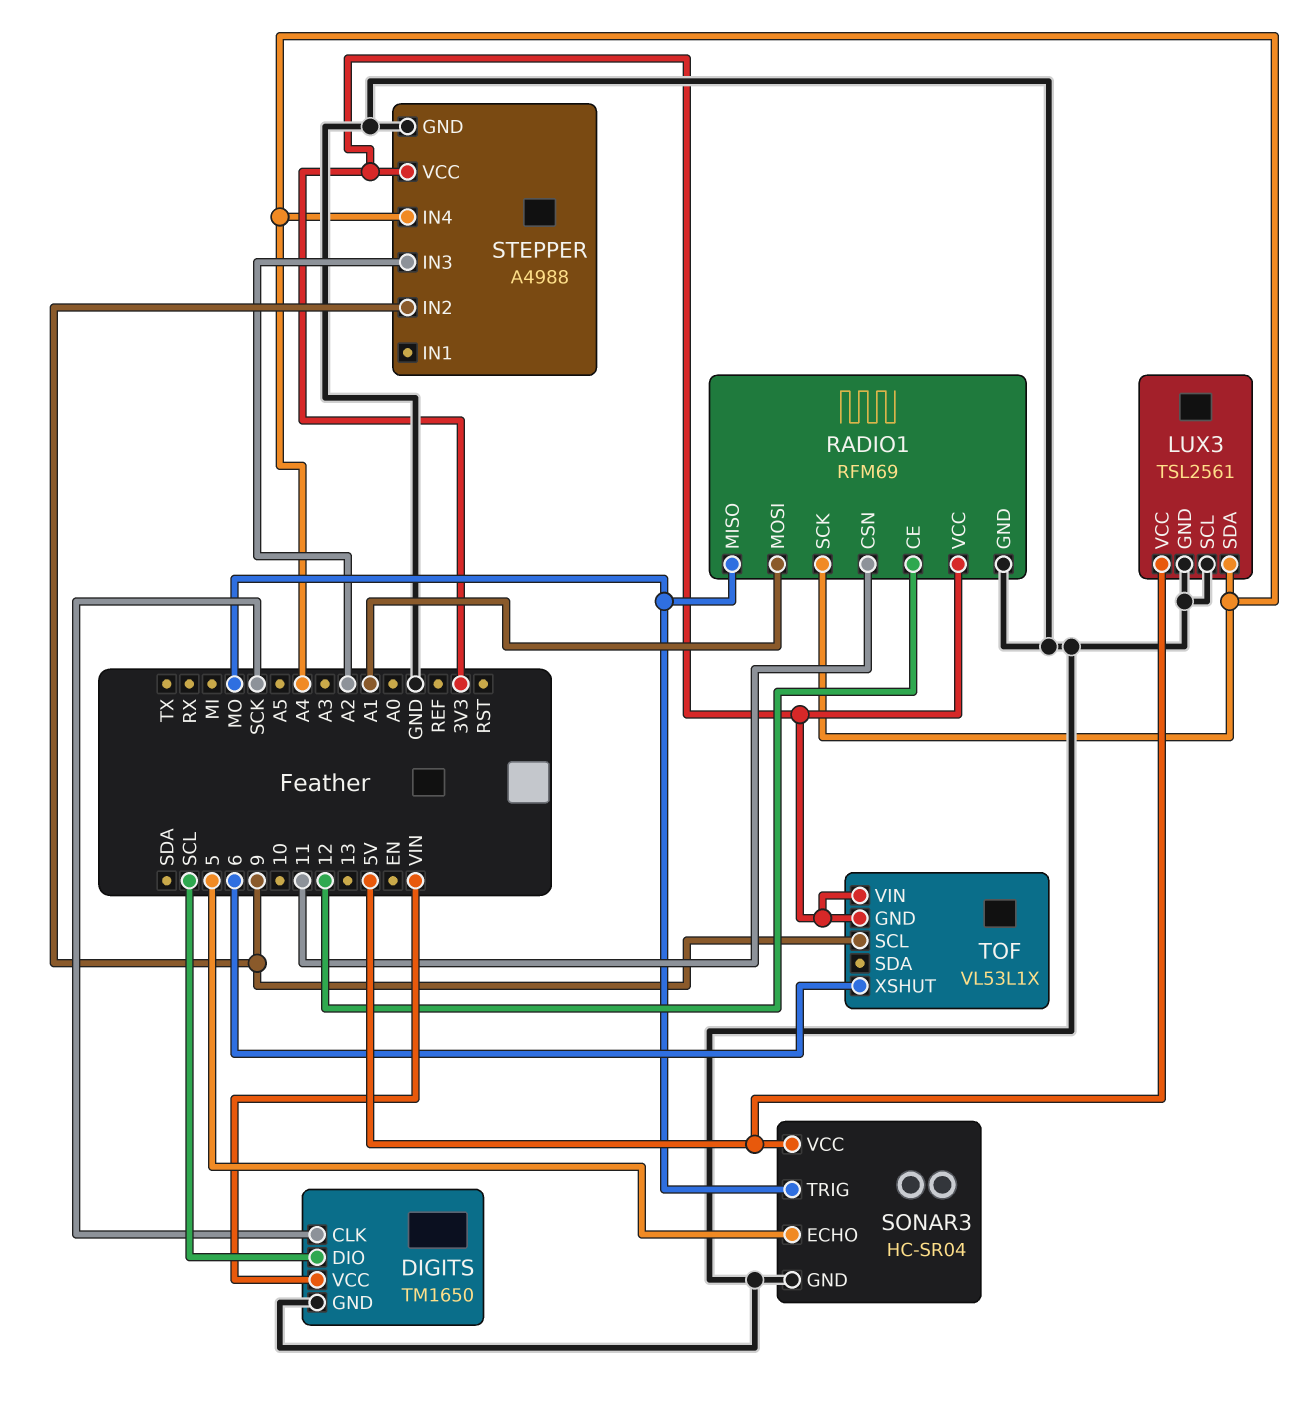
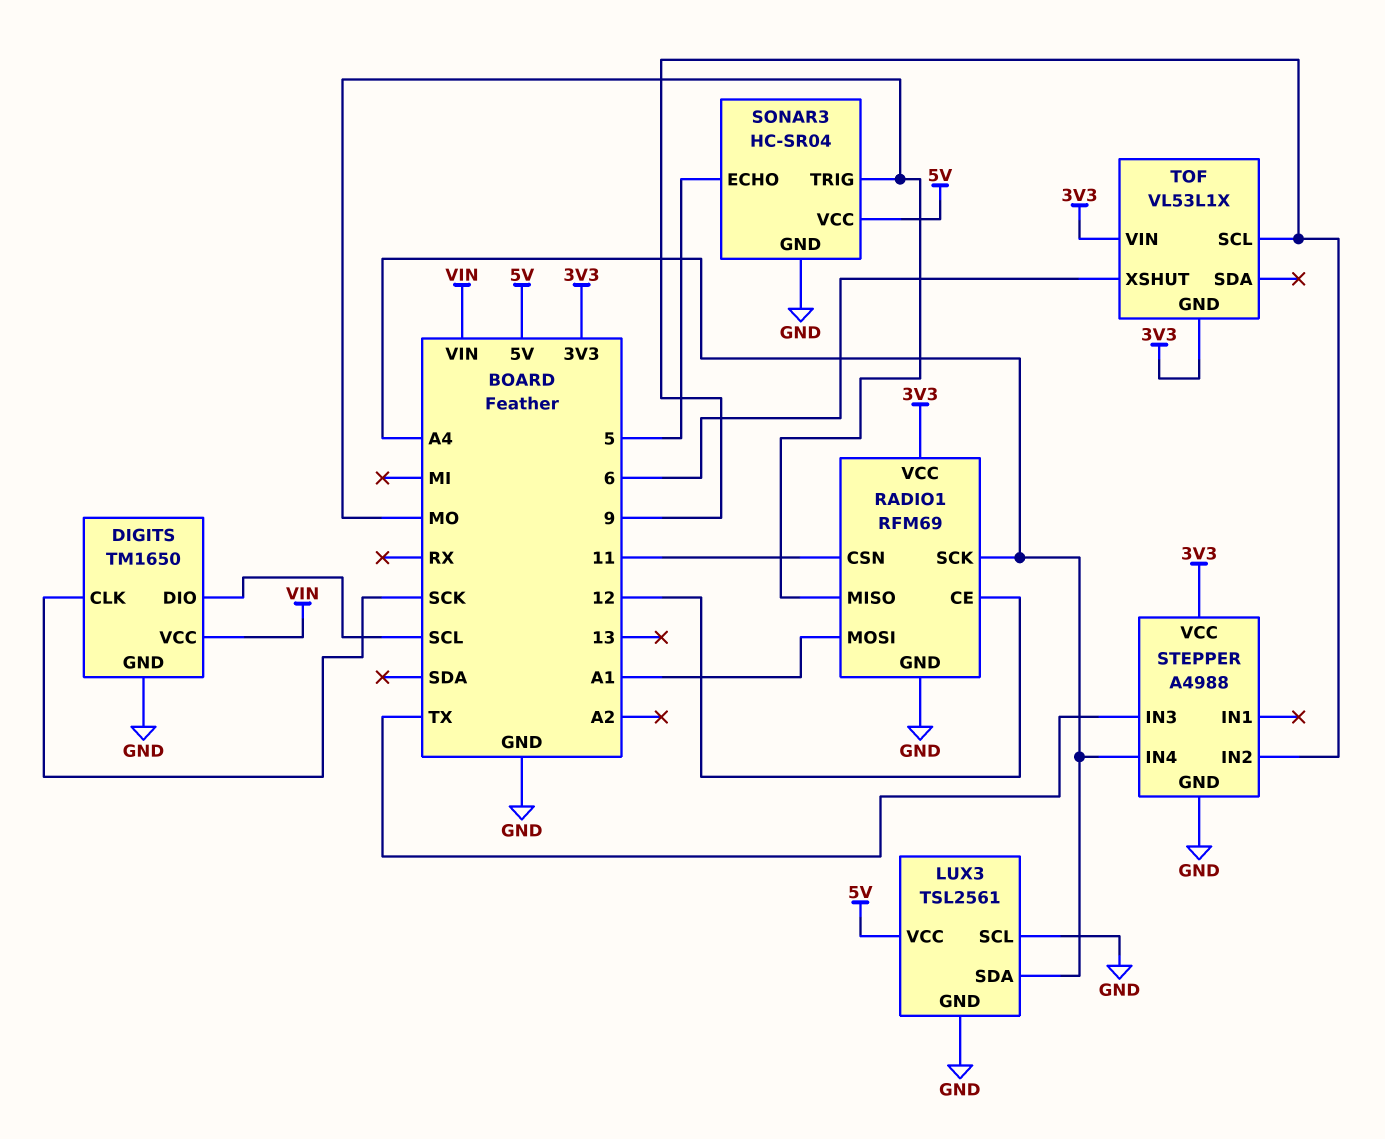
STEPPER pin IN3: A2 -> TX

